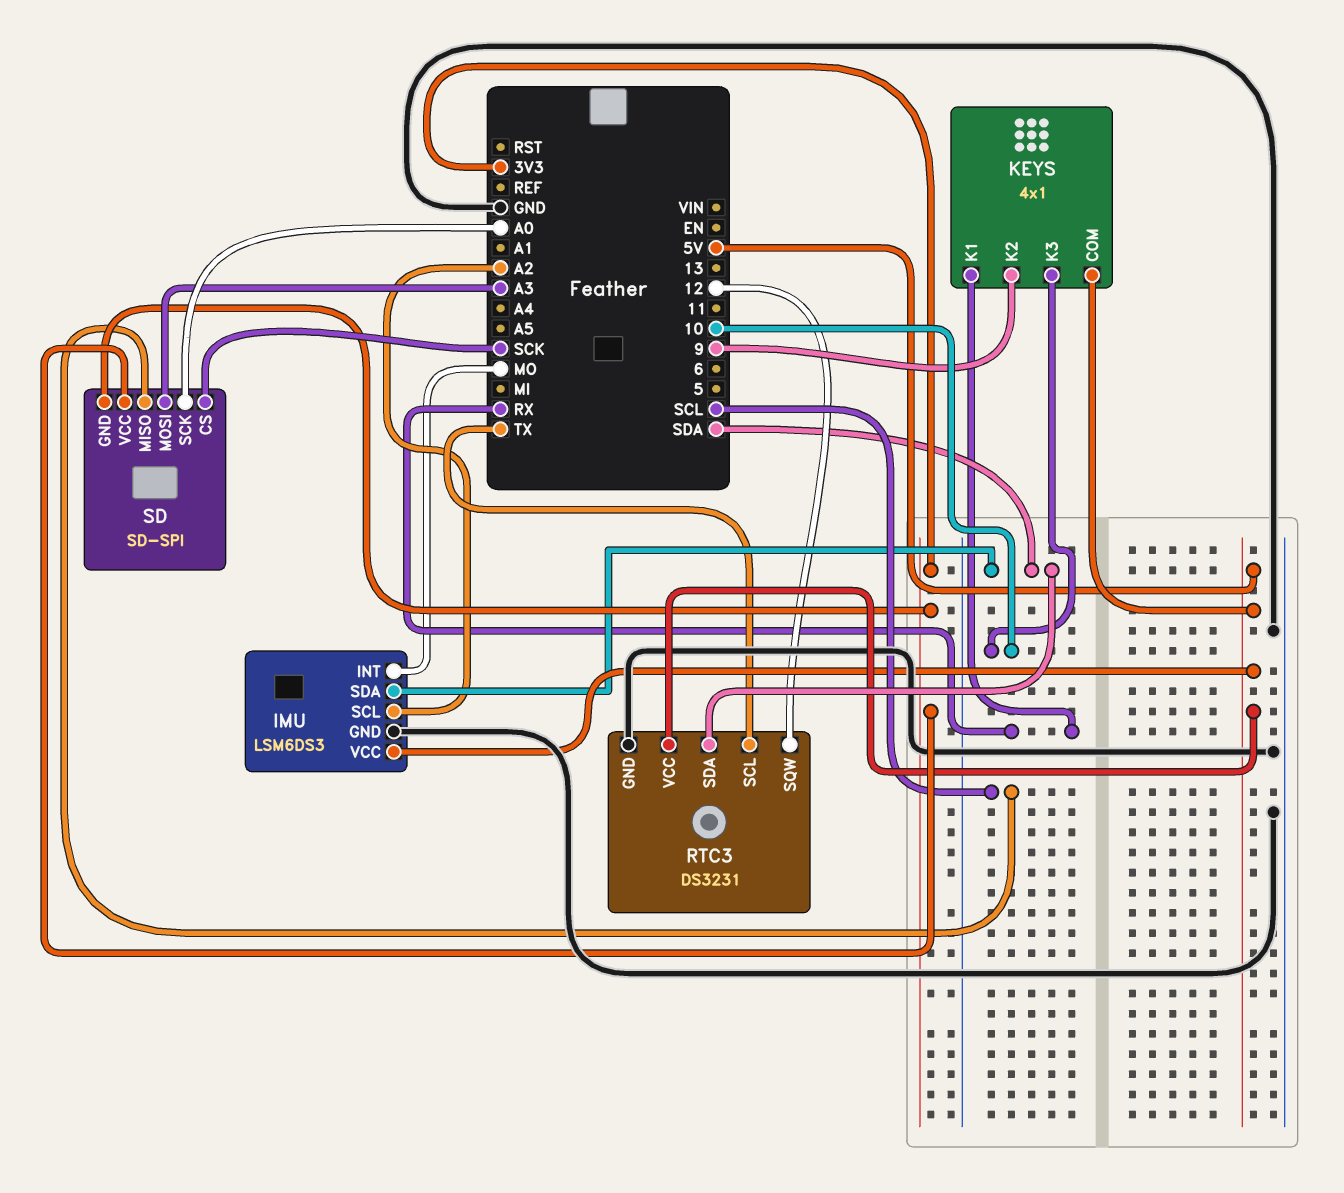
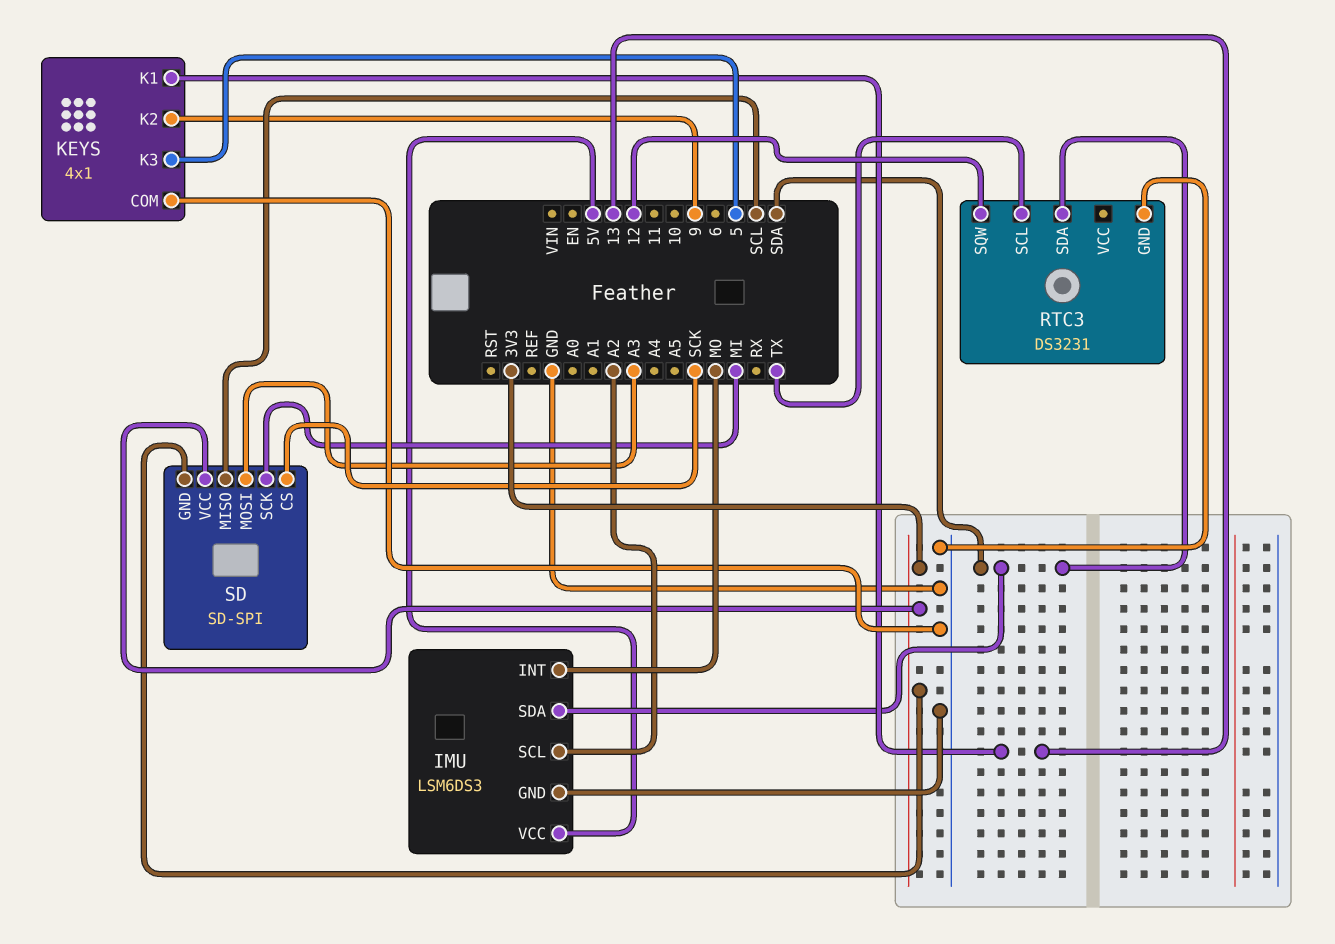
KEYS pin COM: 5V -> GND
KEYS pin K1: RX -> 13
KEYS pin K3: 10 -> 5
RTC3 pin VCC: 5V -> none
SD pin SCK: A0 -> MI

